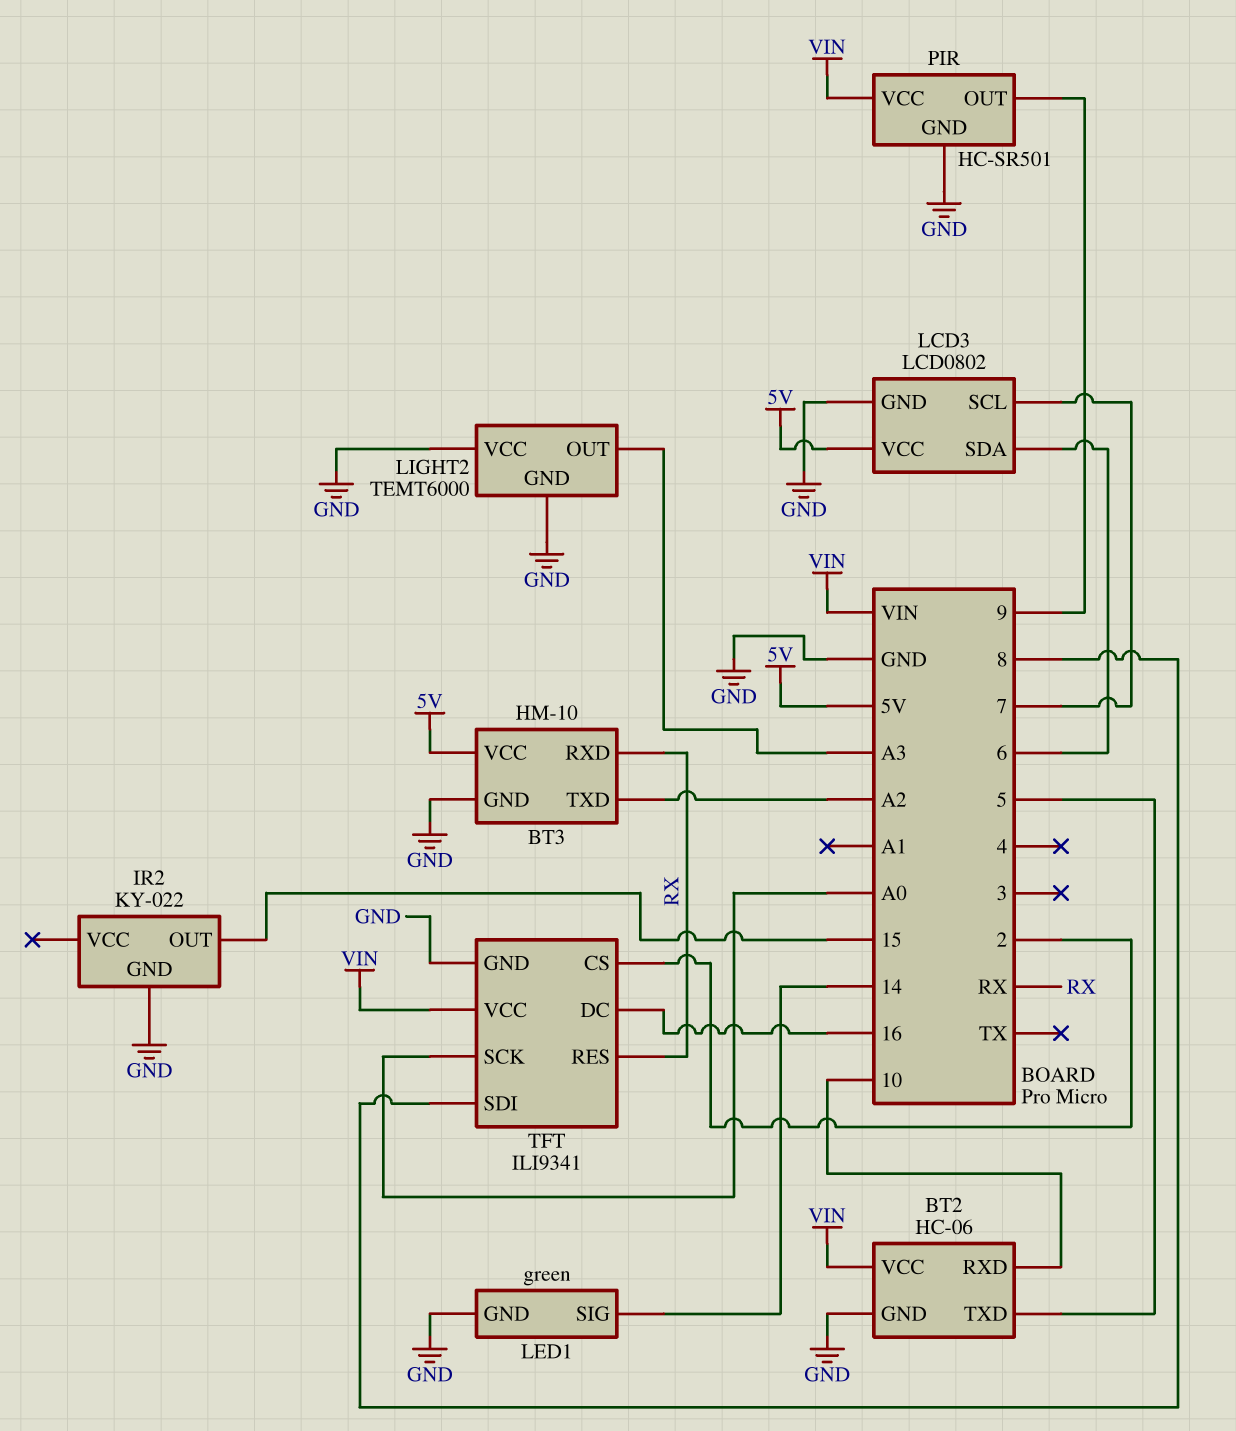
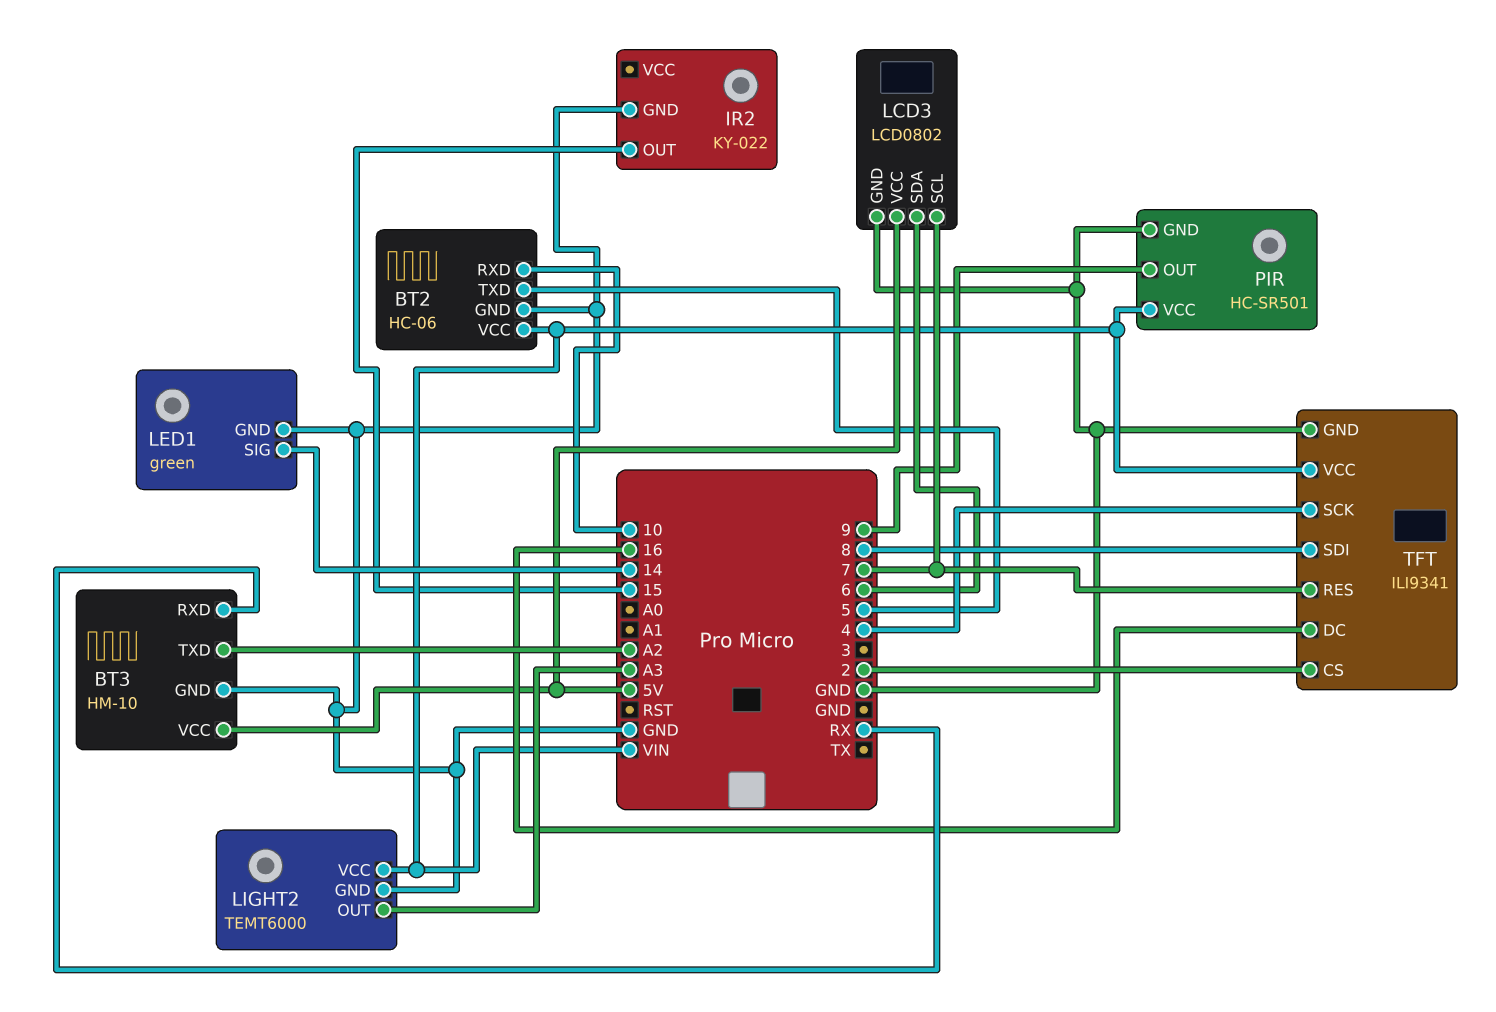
LIGHT2 pin VCC: GND -> VIN
TFT pin RES: RX -> 7
TFT pin SCK: A0 -> 4

